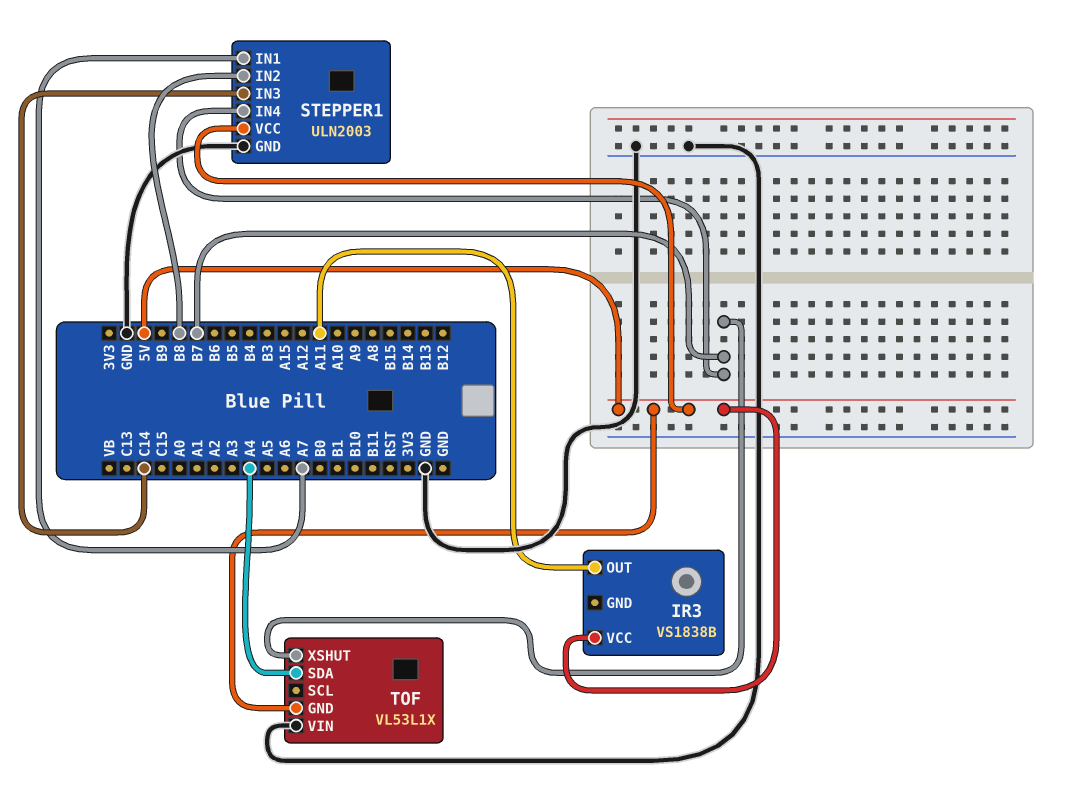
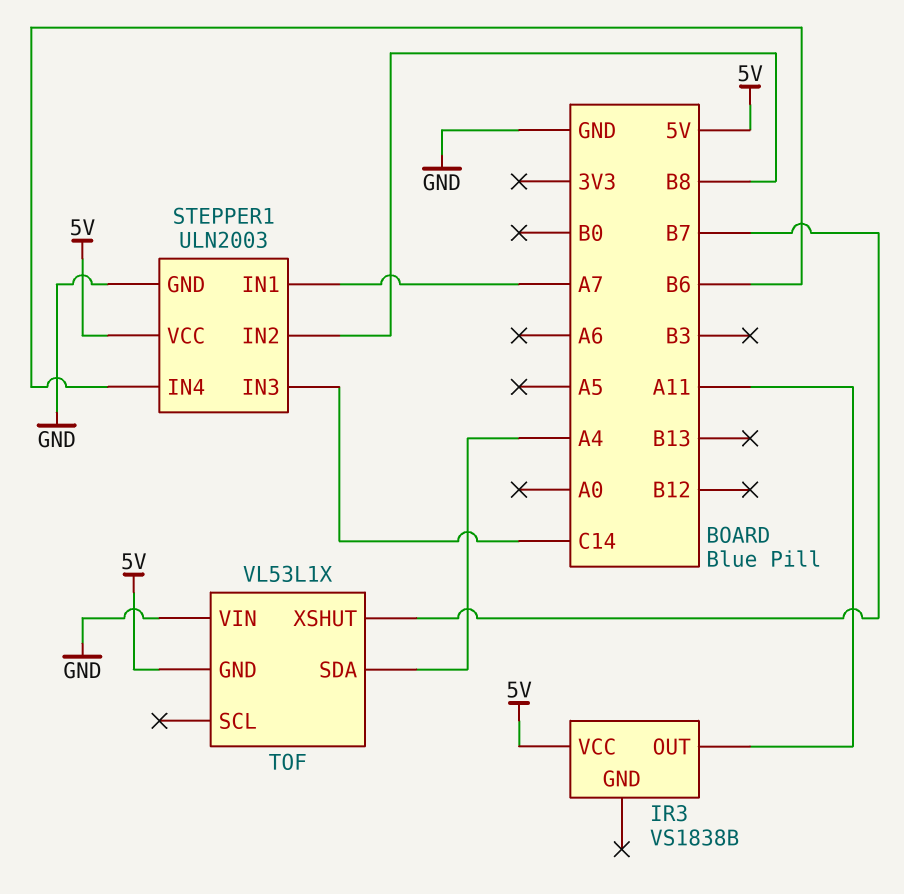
STEPPER1 pin IN4: B7 -> B6

